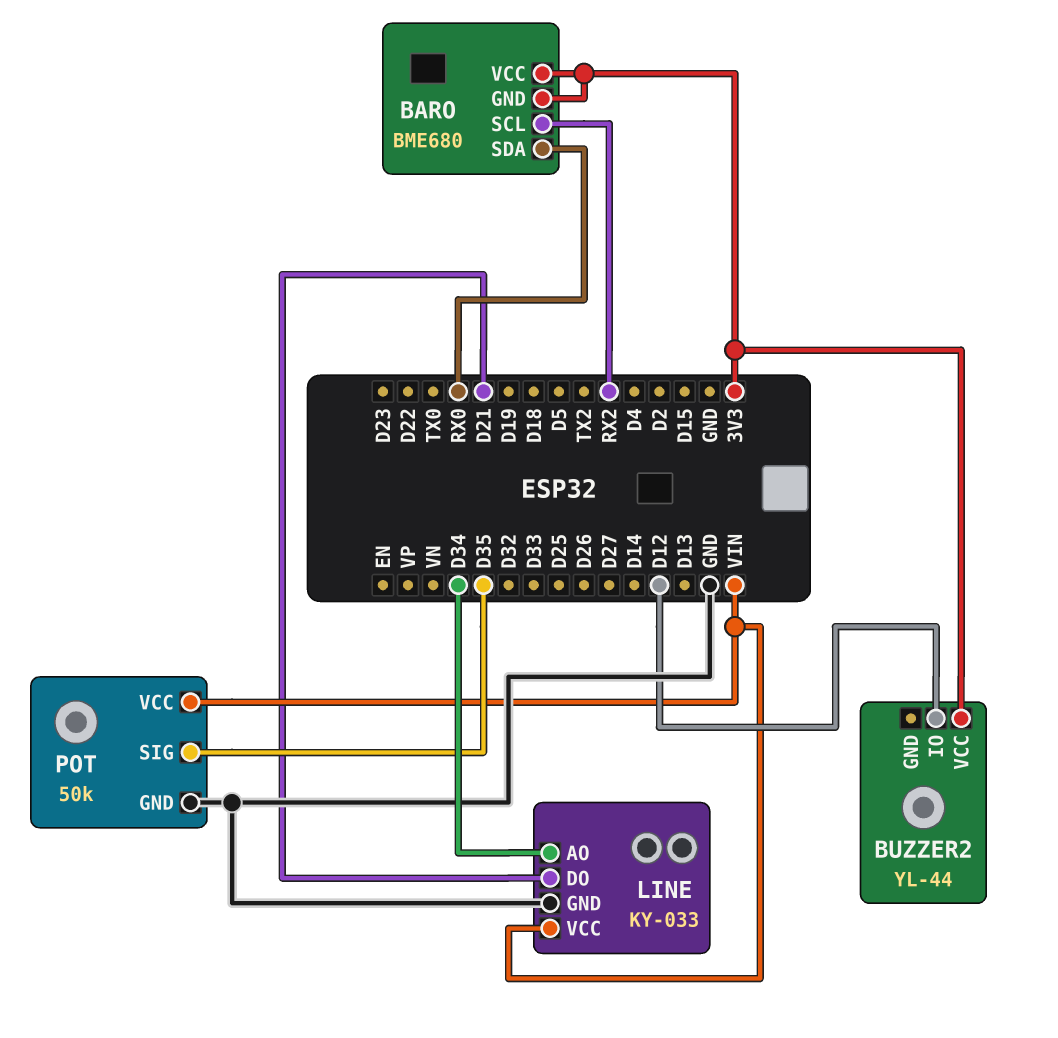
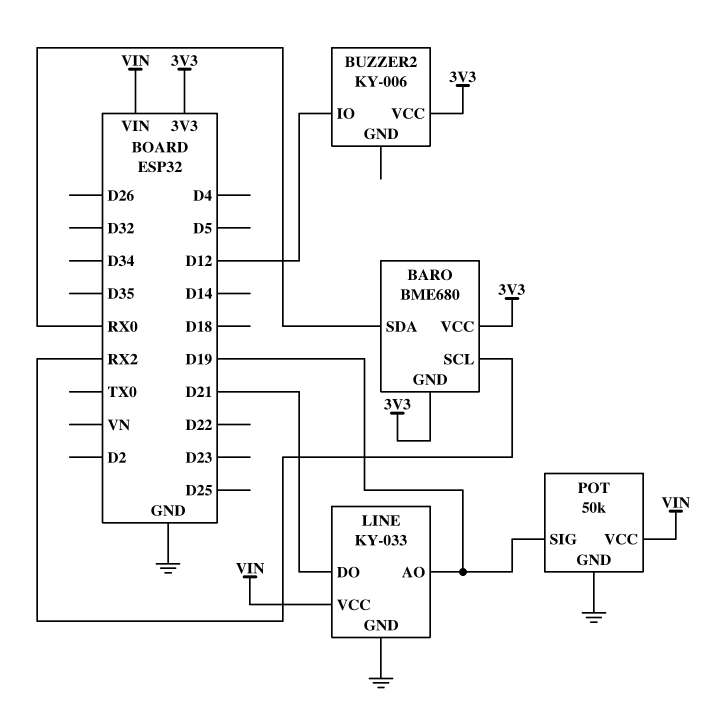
BUZZER2: YL-44 -> KY-006
LINE pin AO: D34 -> D19
POT pin SIG: D35 -> D19

